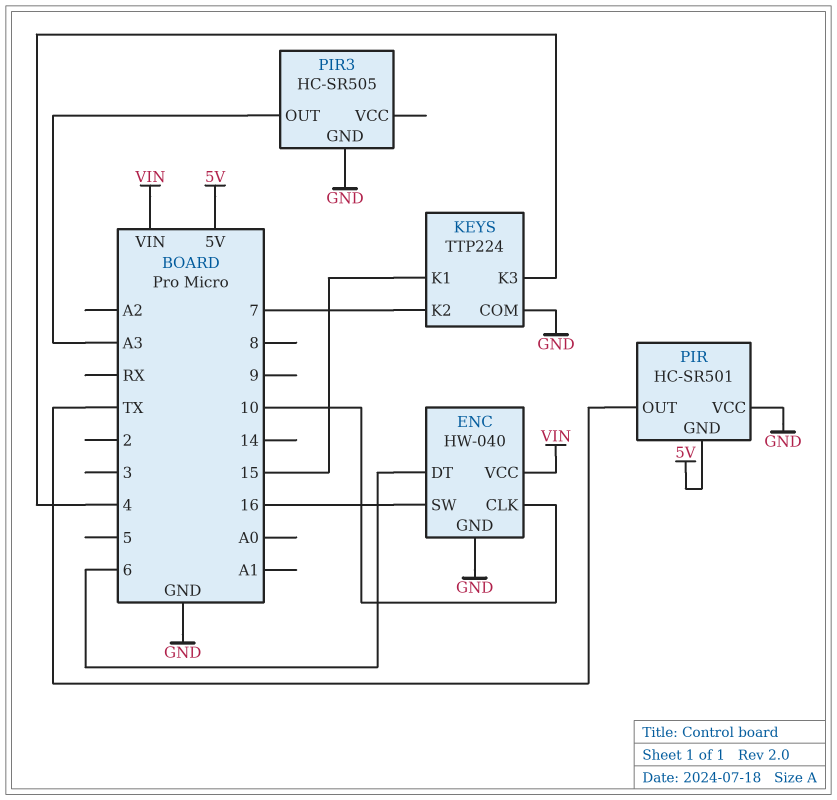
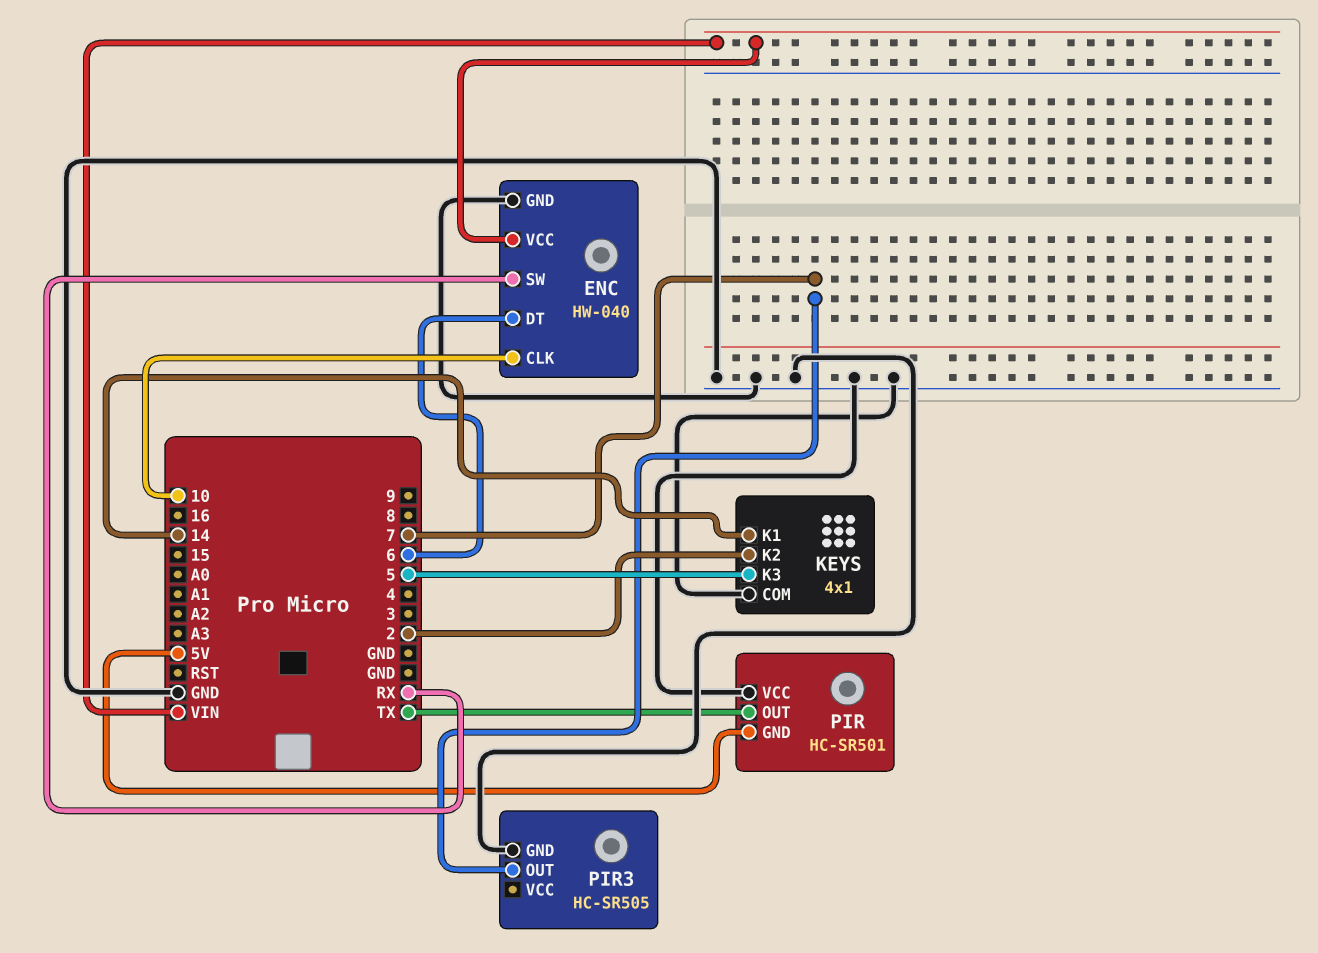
ENC pin SW: 16 -> RX
KEYS: TTP224 -> 4x1
KEYS pin K1: 15 -> 14
KEYS pin K2: 7 -> 2
KEYS pin K3: 4 -> 5
PIR3 pin OUT: A3 -> 7

